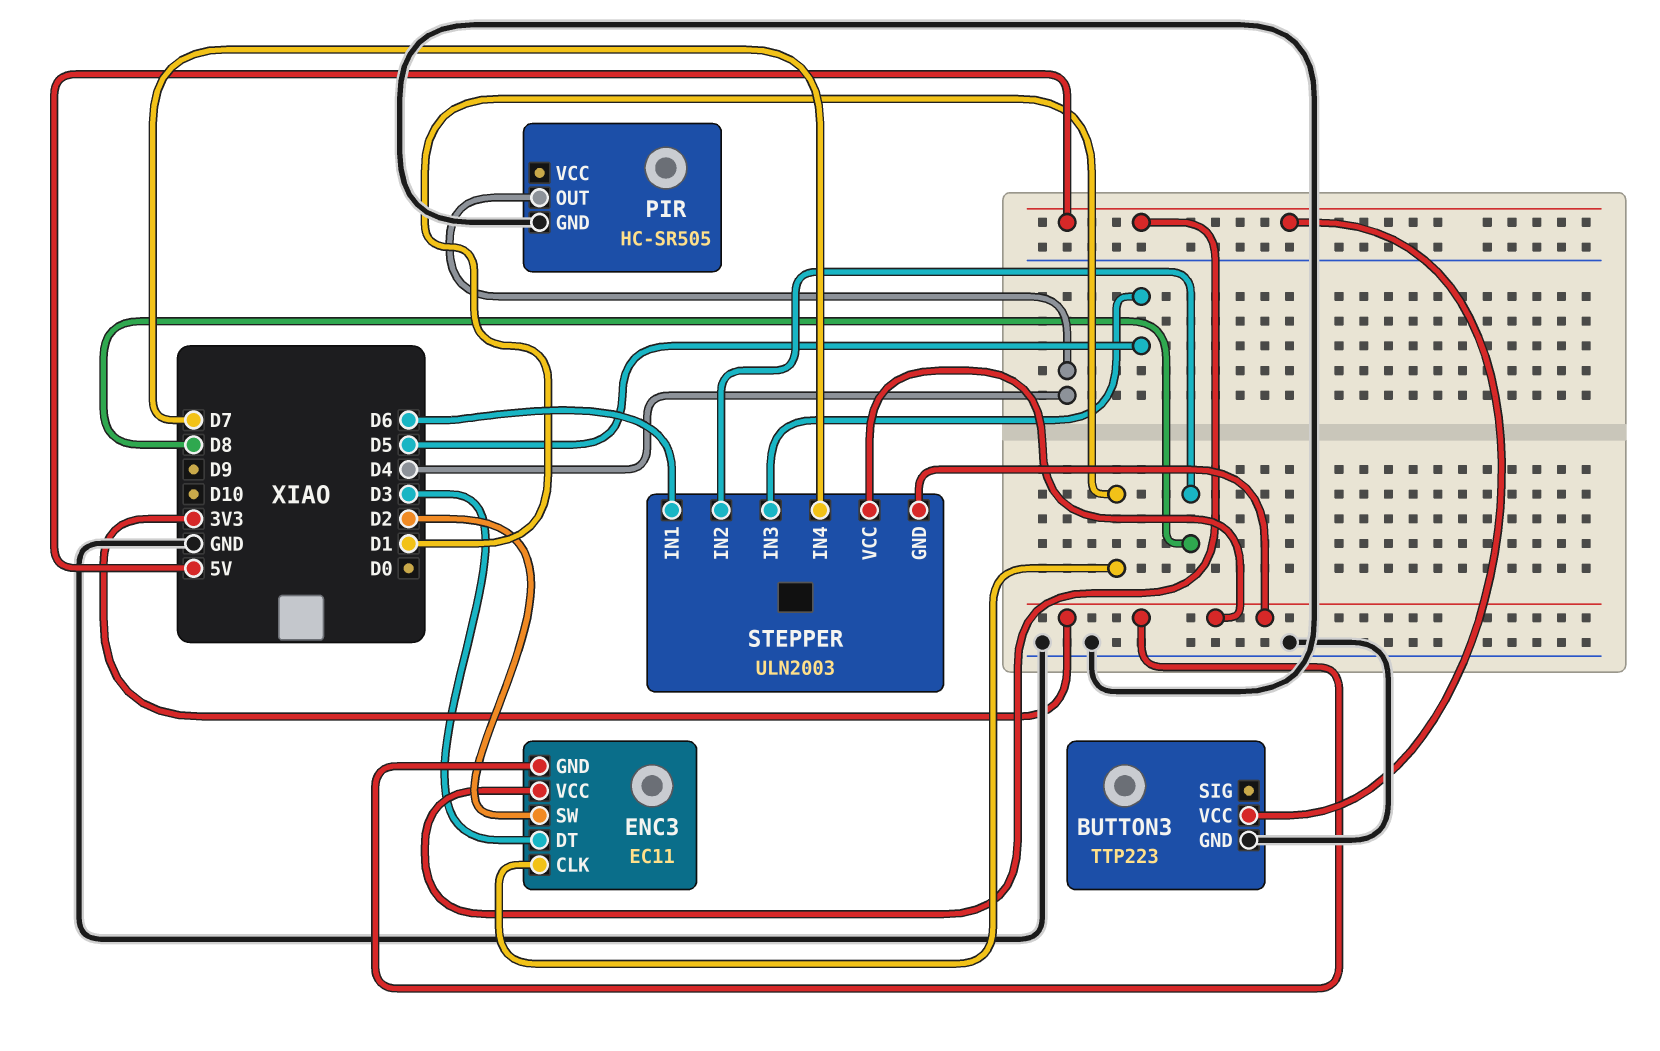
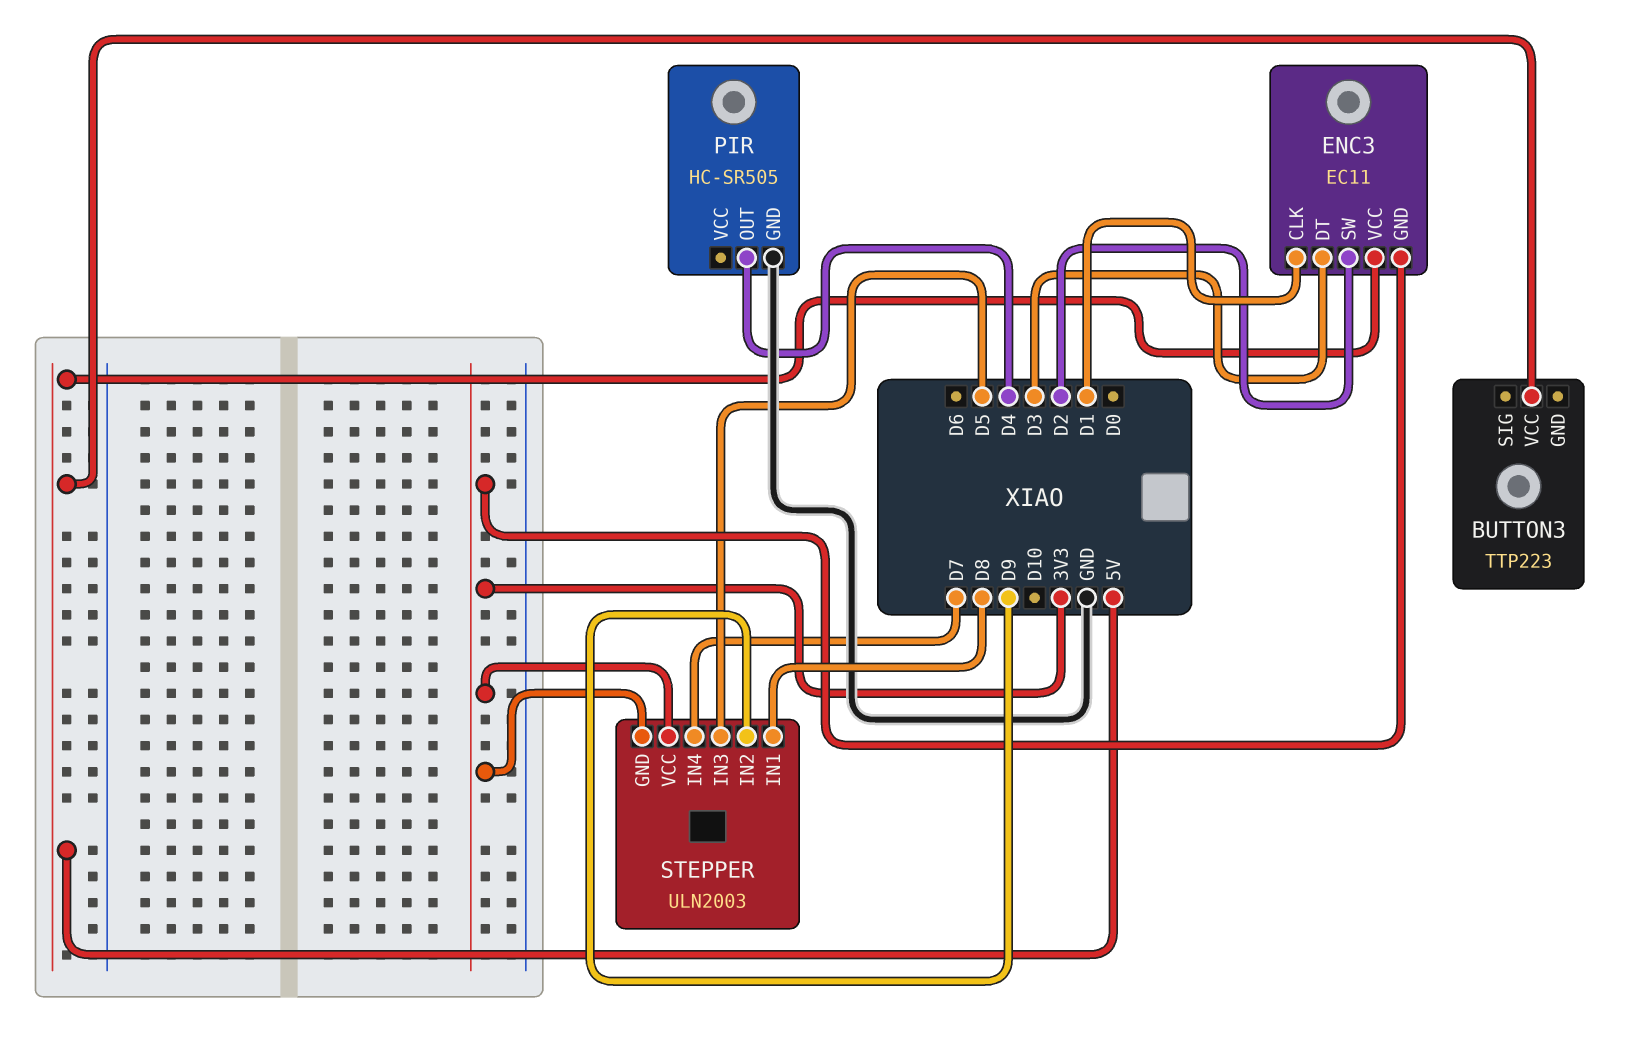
BUTTON3 pin GND: GND -> none
STEPPER pin IN1: D6 -> D8
STEPPER pin IN2: D8 -> D9

